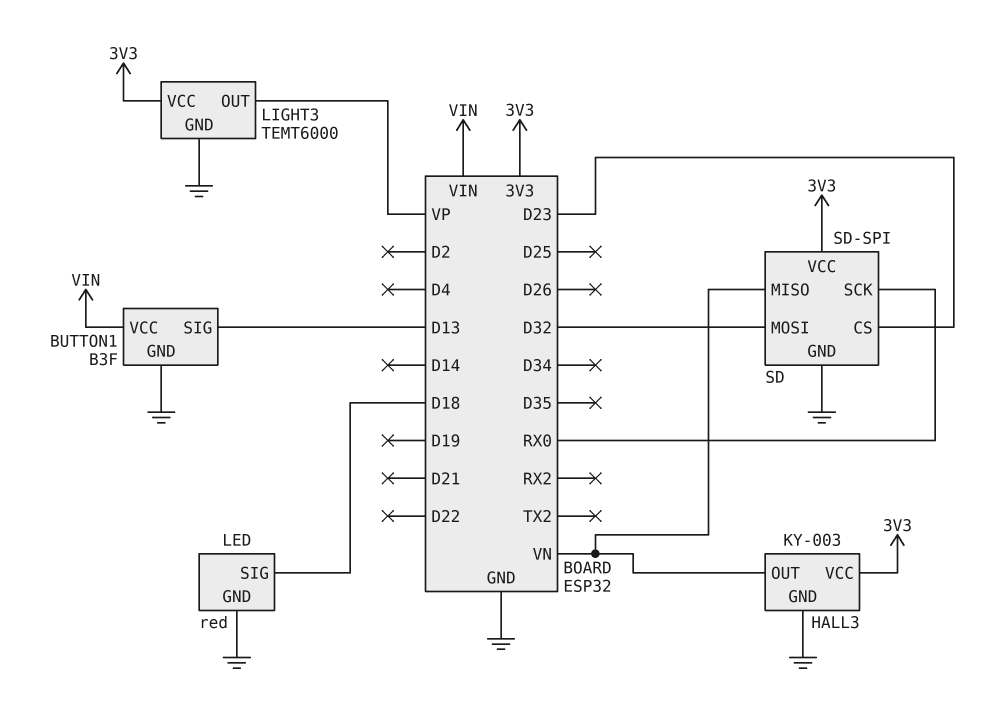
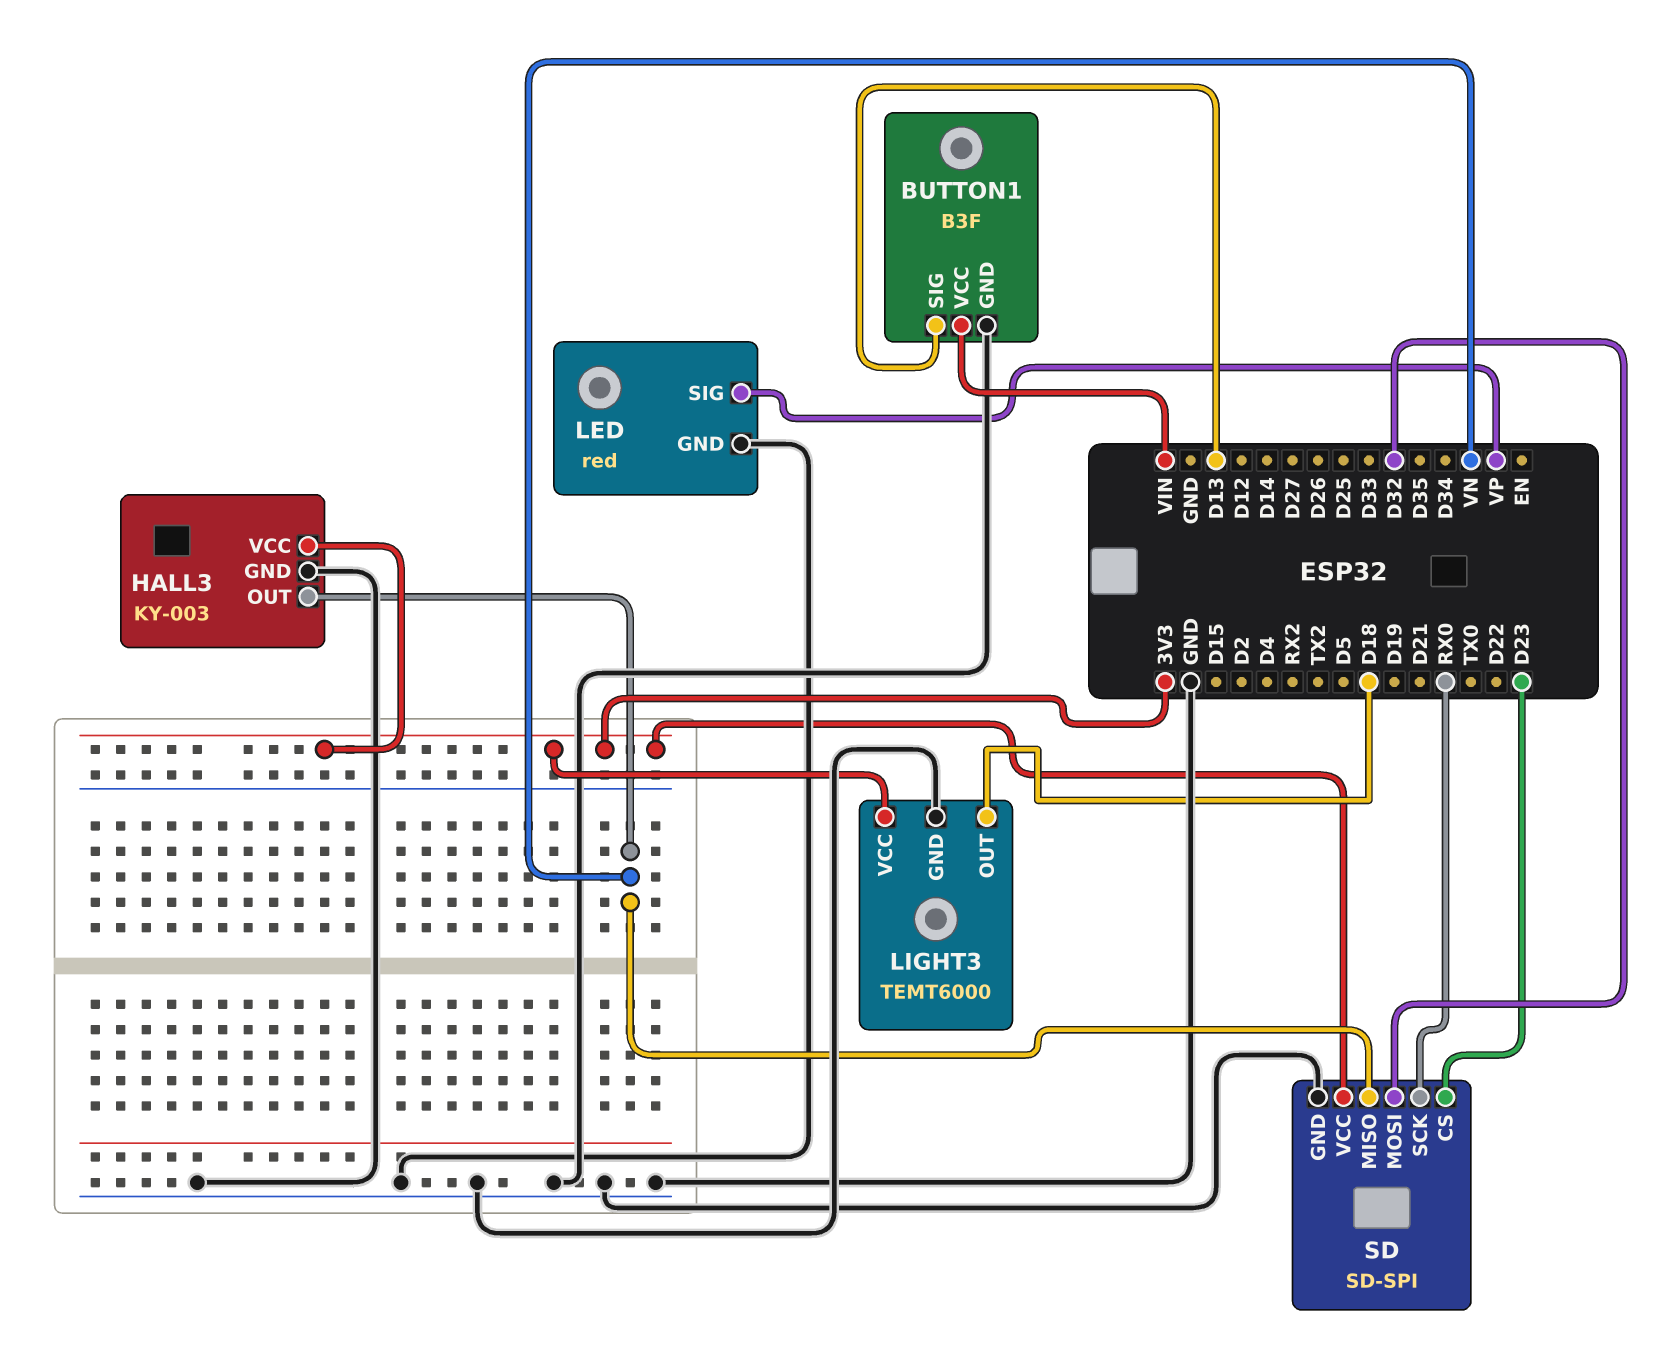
LED pin SIG: D18 -> VP
LIGHT3 pin OUT: VP -> D18

